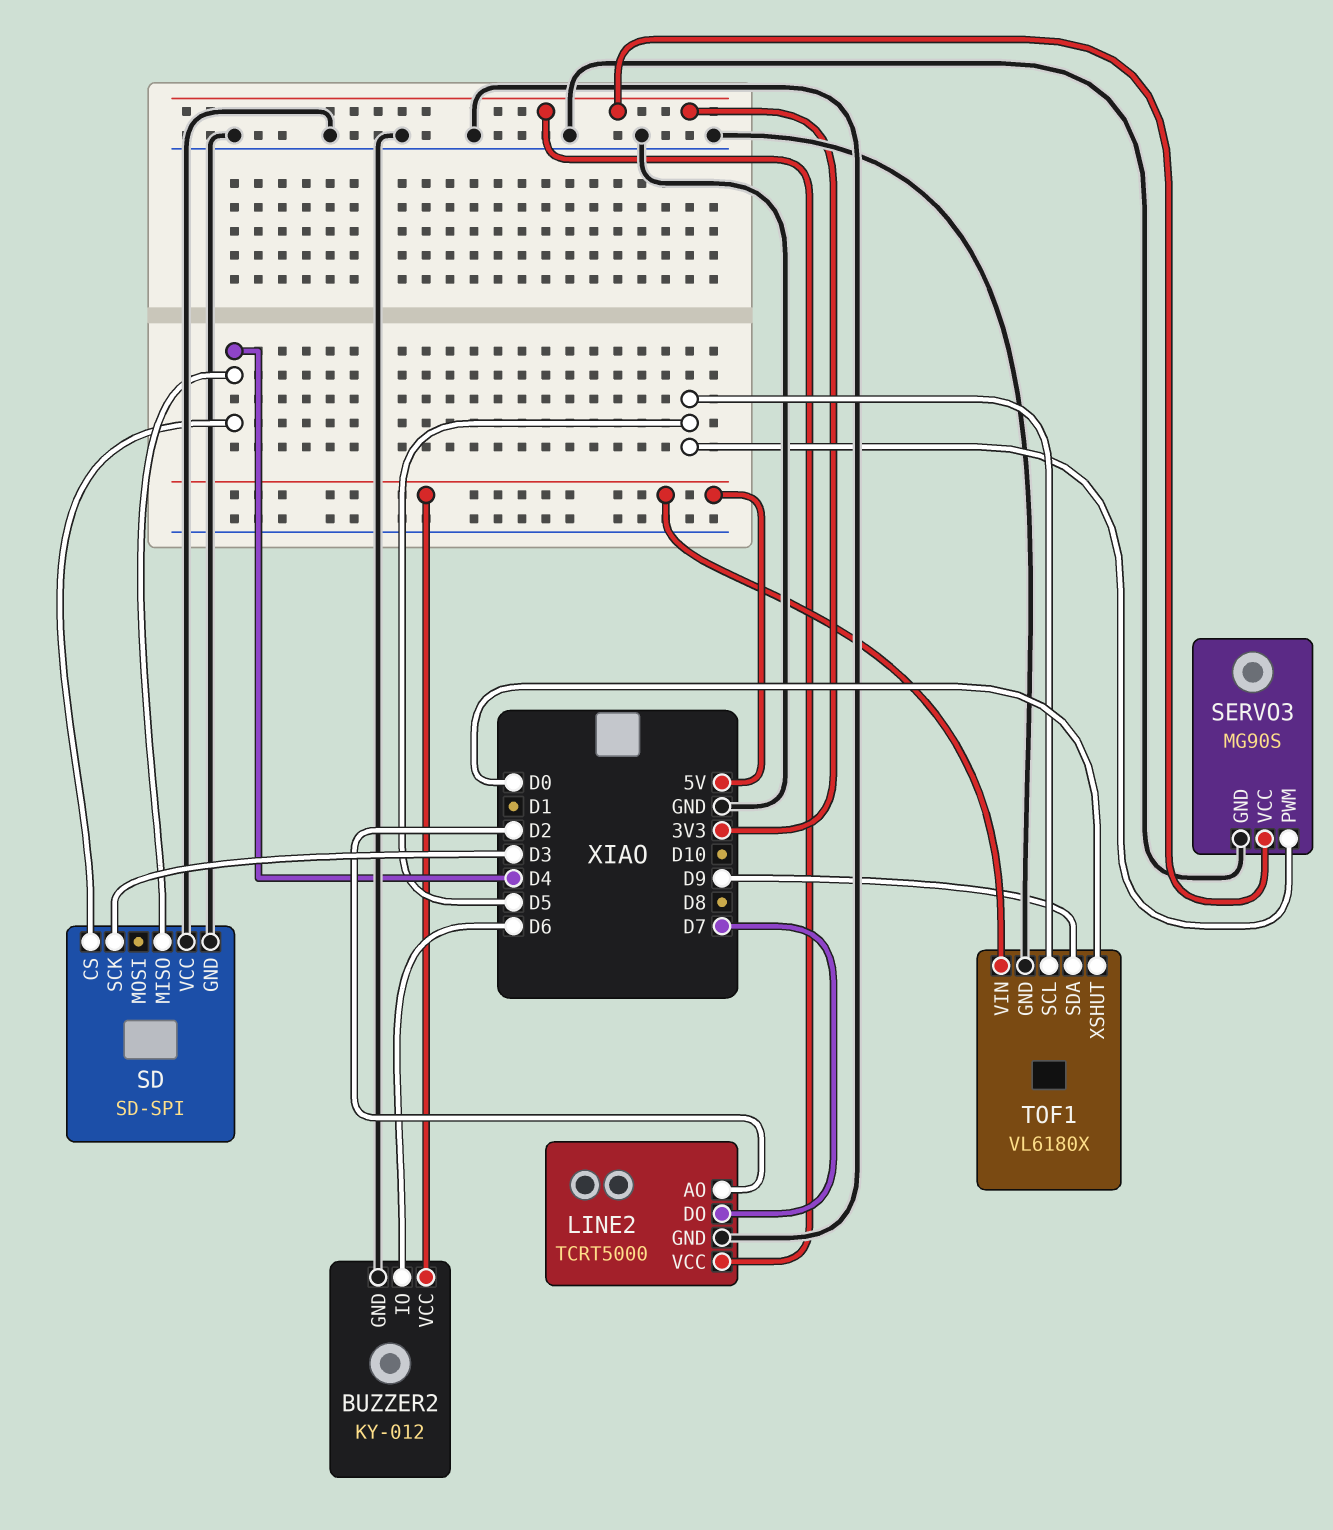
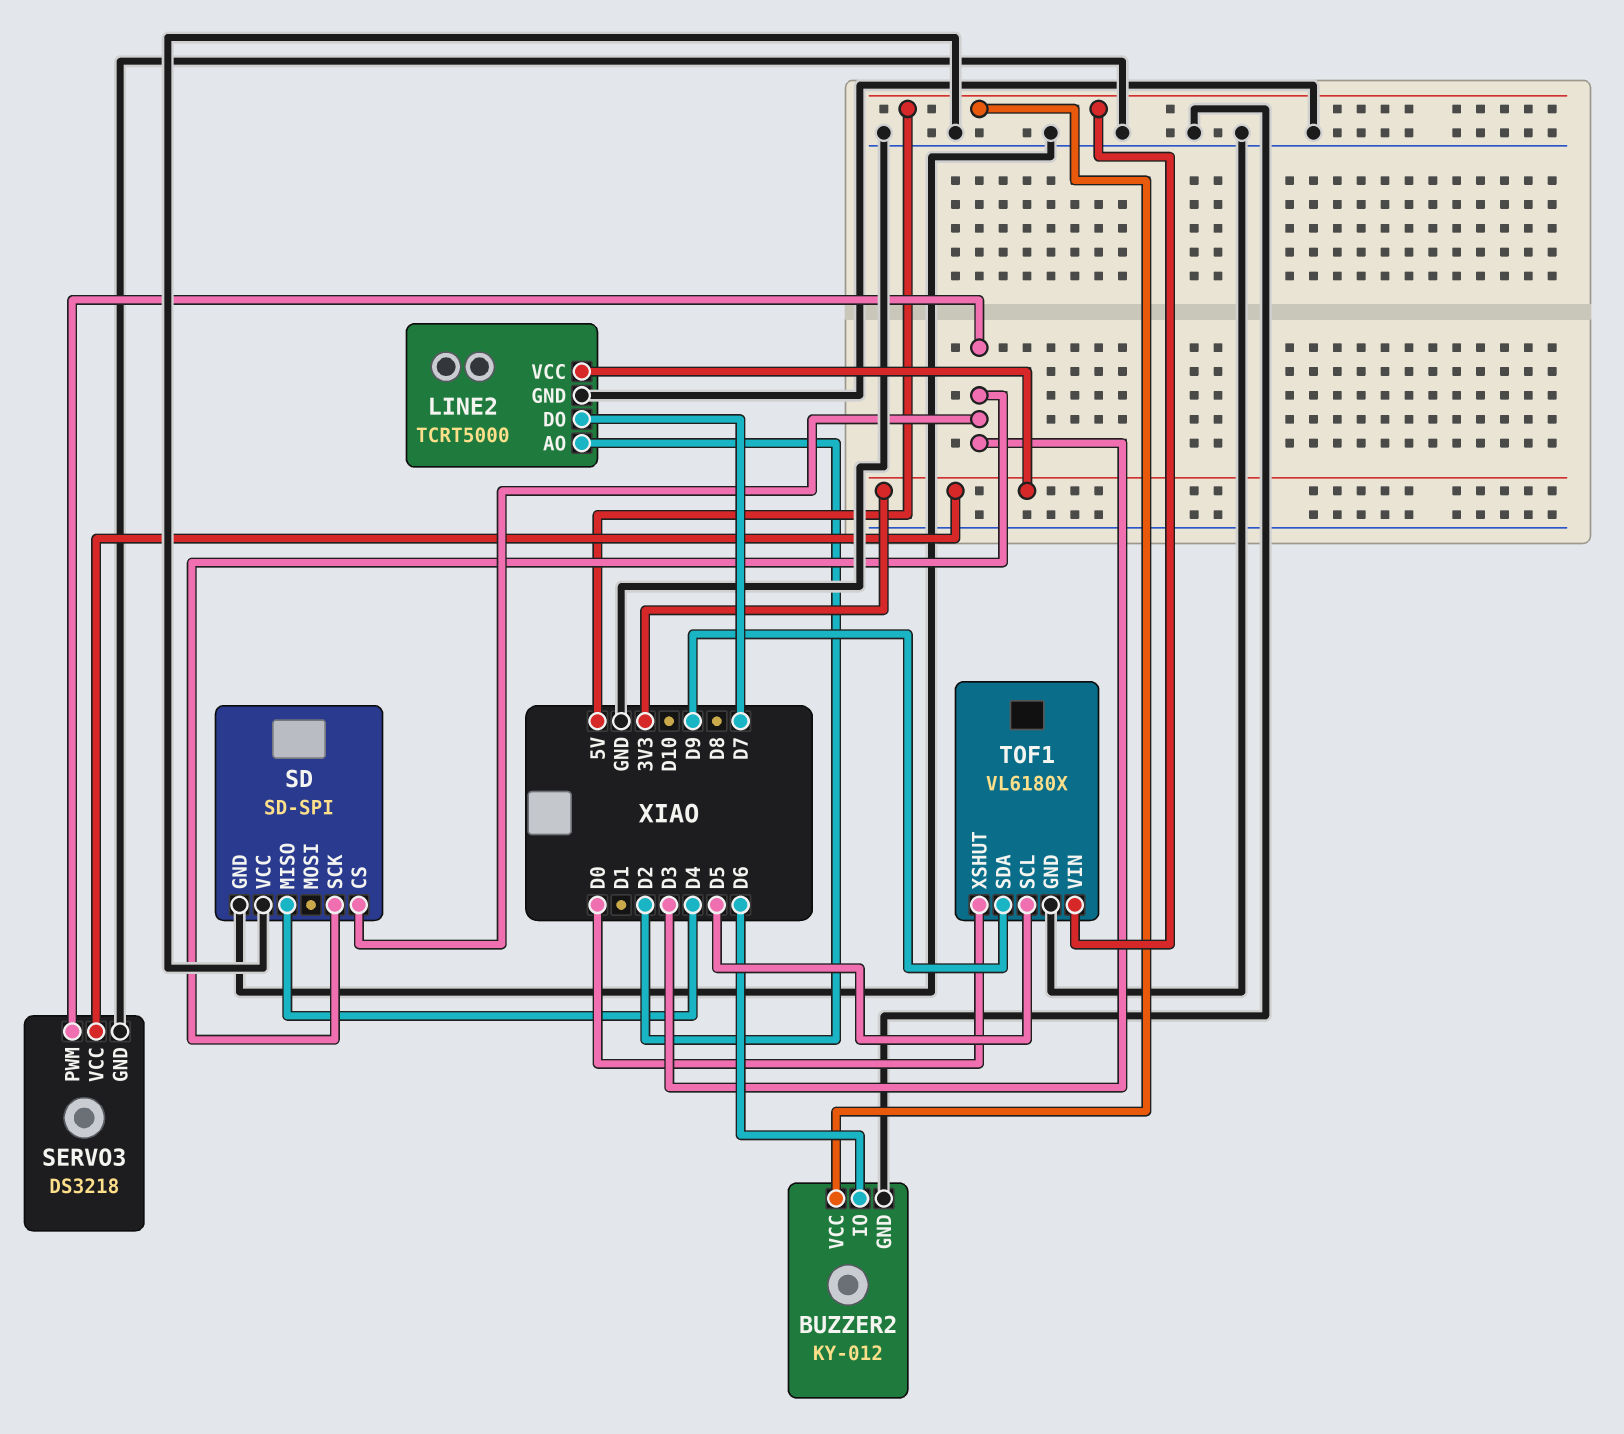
SD pin CS: D4 -> D3
SERVO3: MG90S -> DS3218
SERVO3 pin PWM: D5 -> D3

